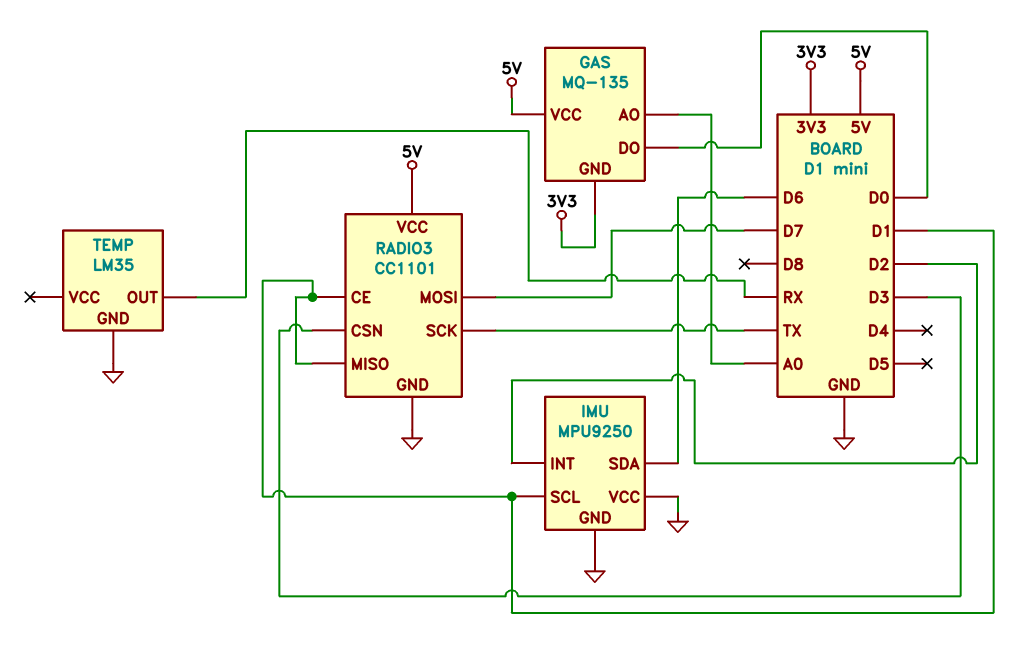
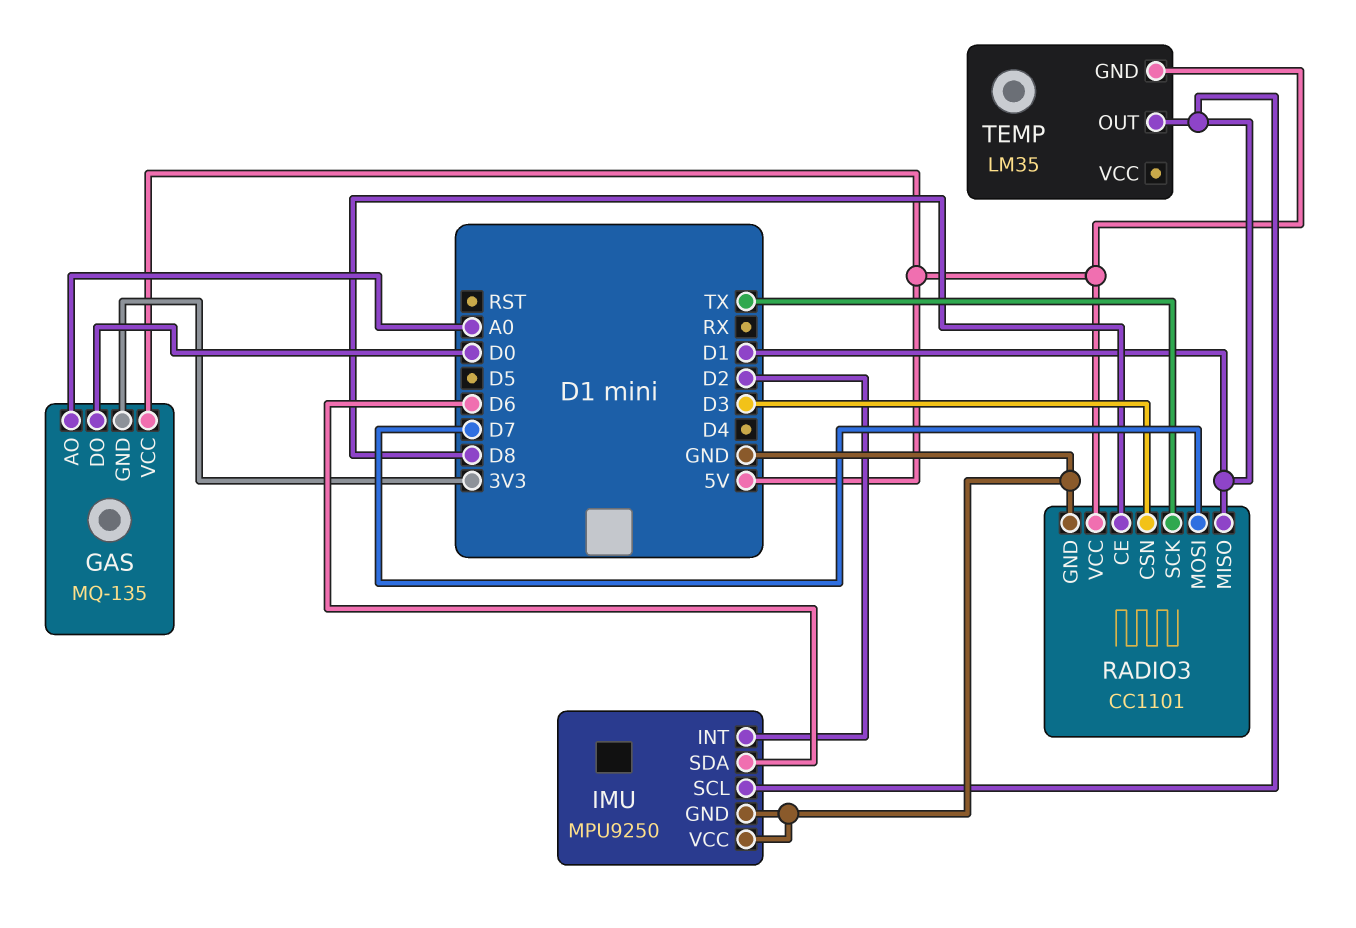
RADIO3 pin CE: D1 -> D8
TEMP pin GND: GND -> 5V
TEMP pin OUT: RX -> D1

